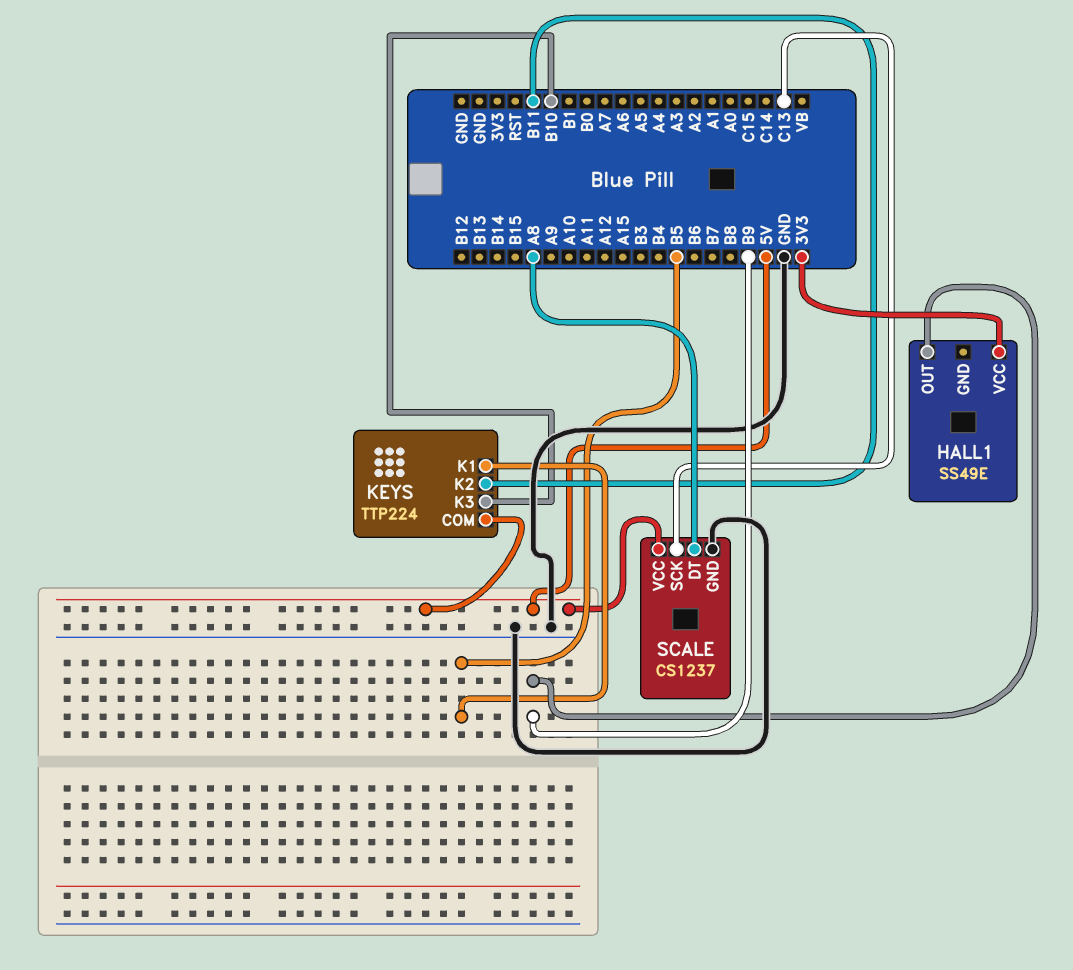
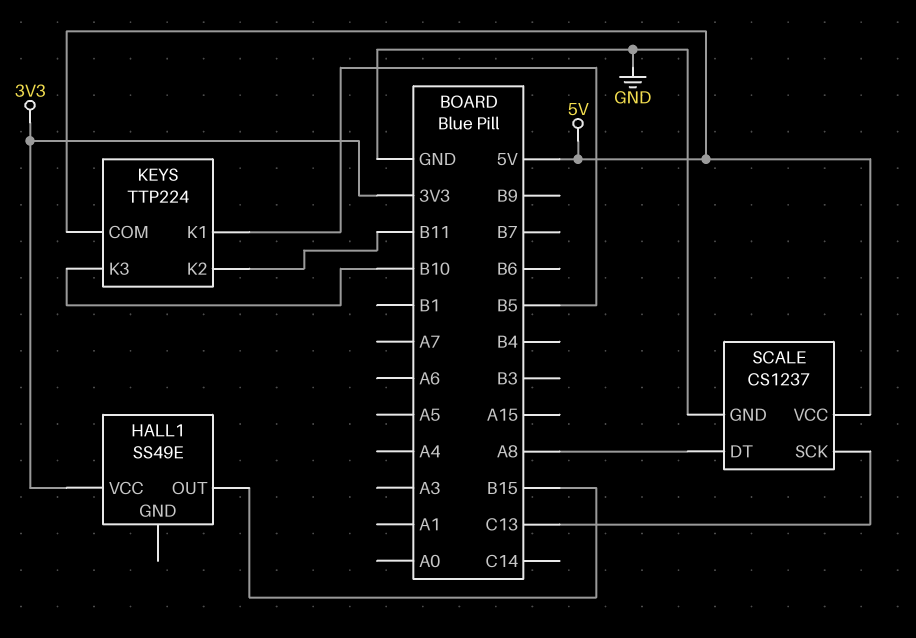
HALL1 pin OUT: B9 -> B15

